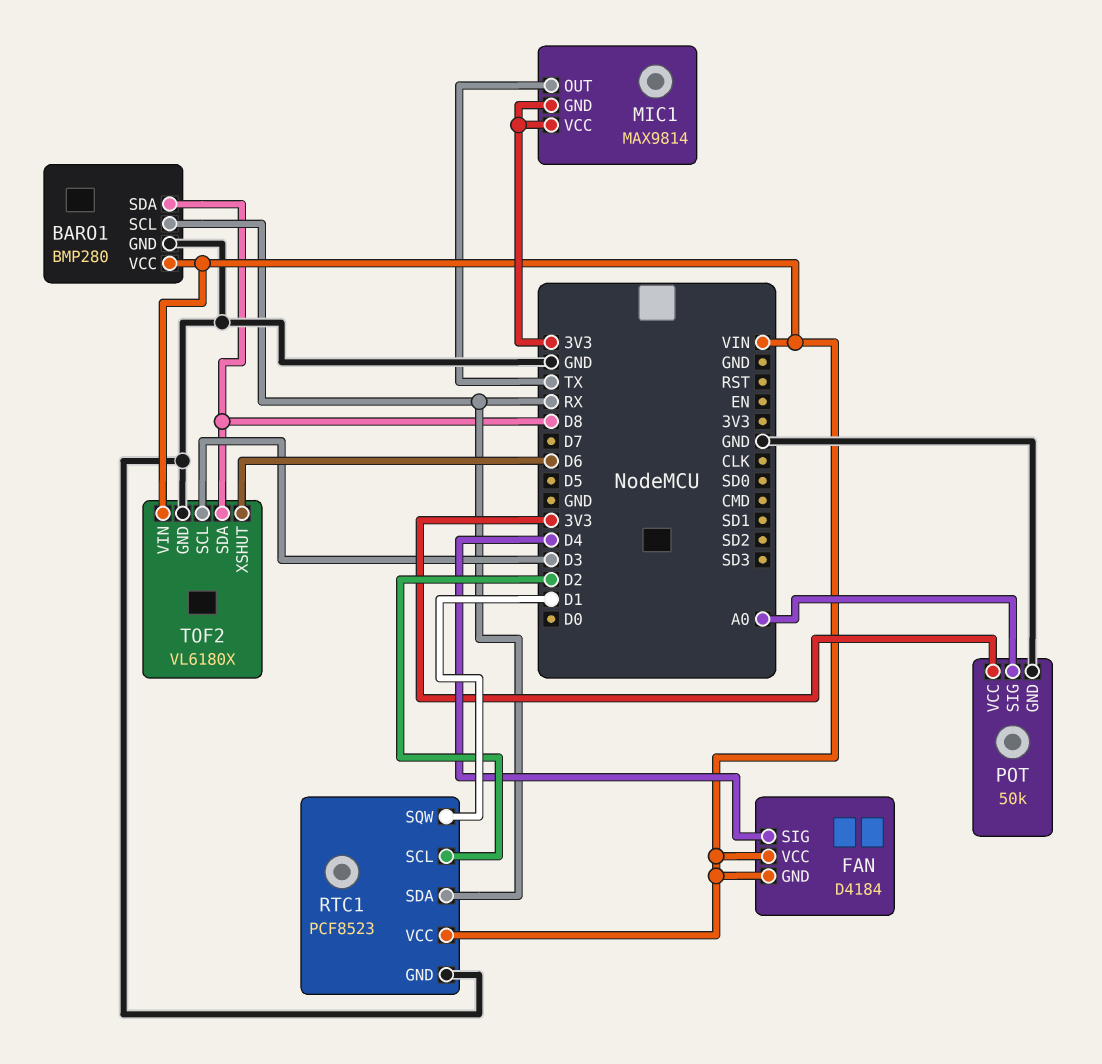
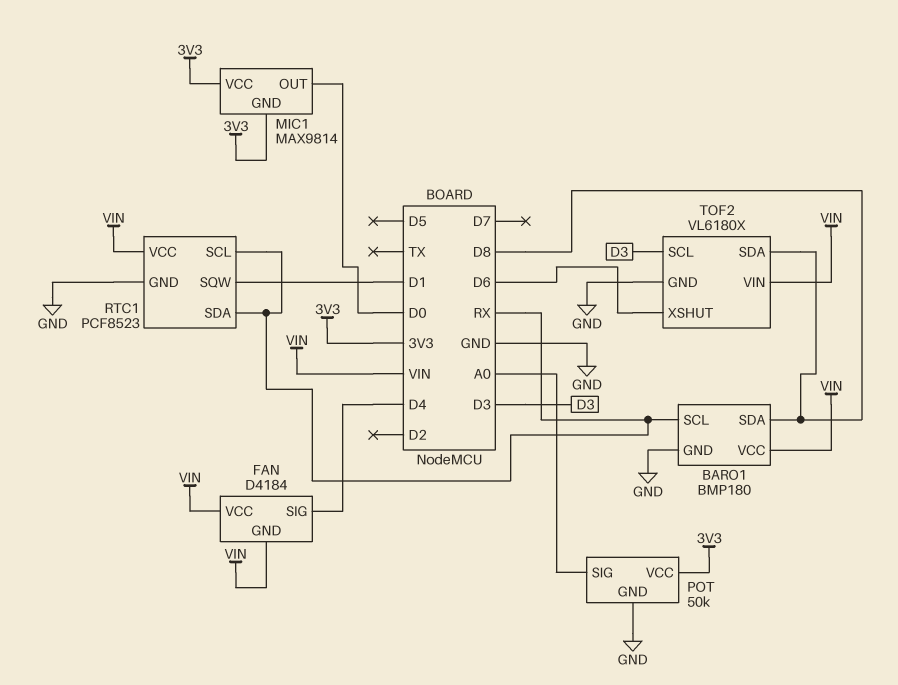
BARO1: BMP280 -> BMP180
MIC1 pin OUT: TX -> D0
RTC1 pin SCL: D2 -> RX

